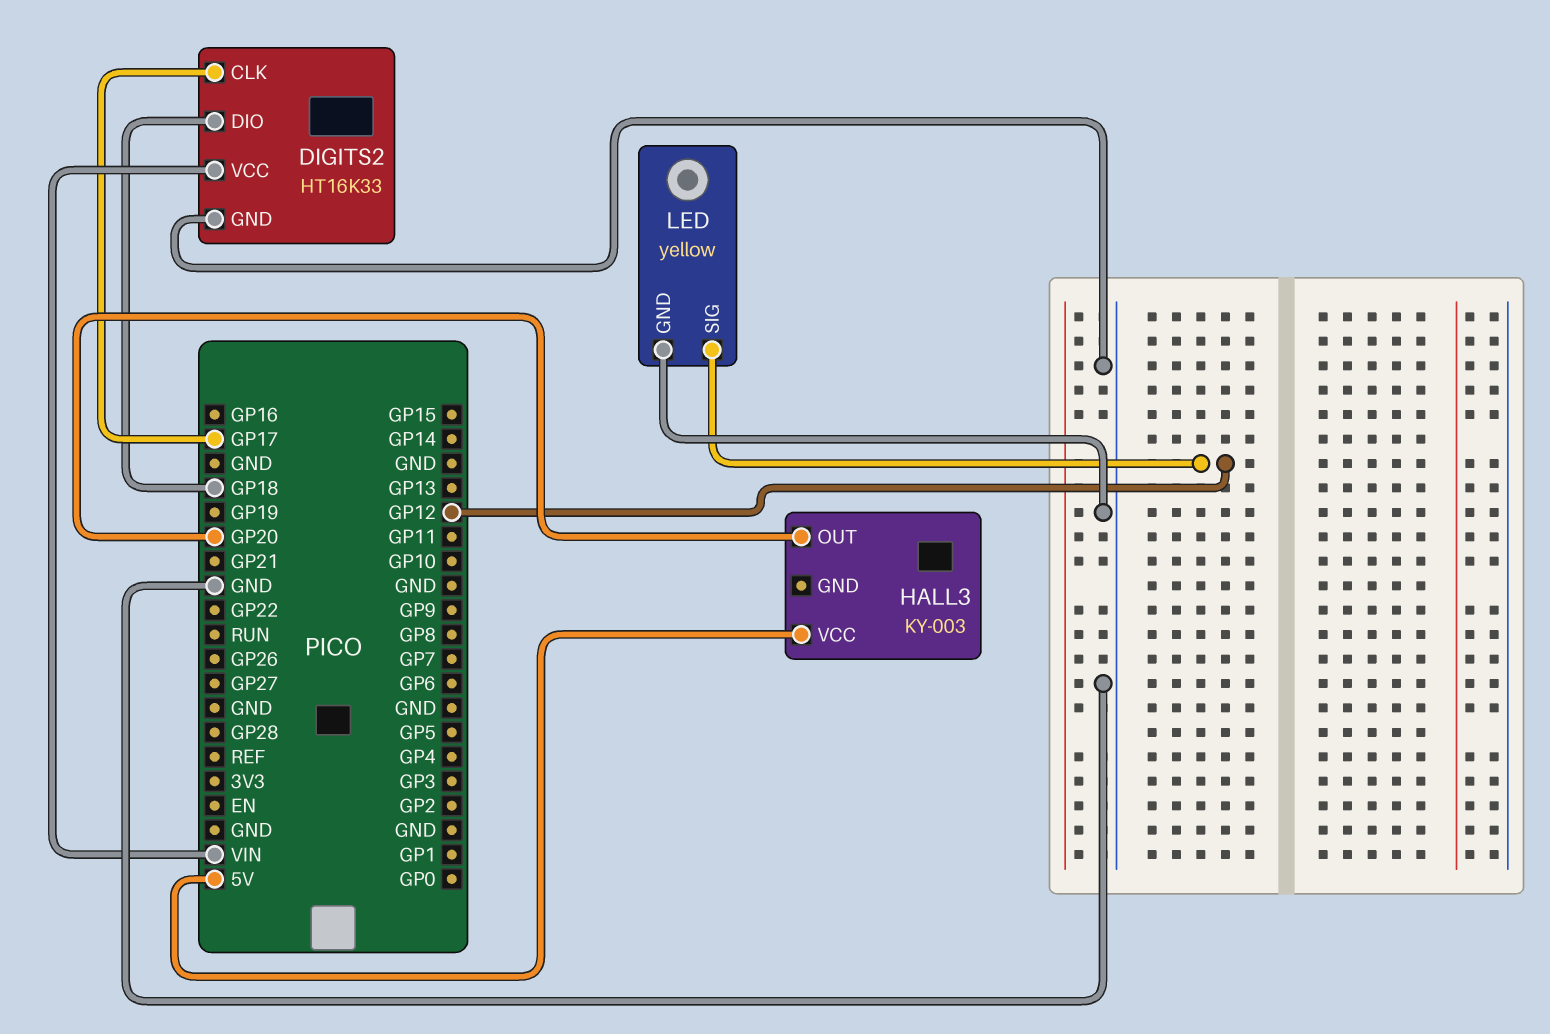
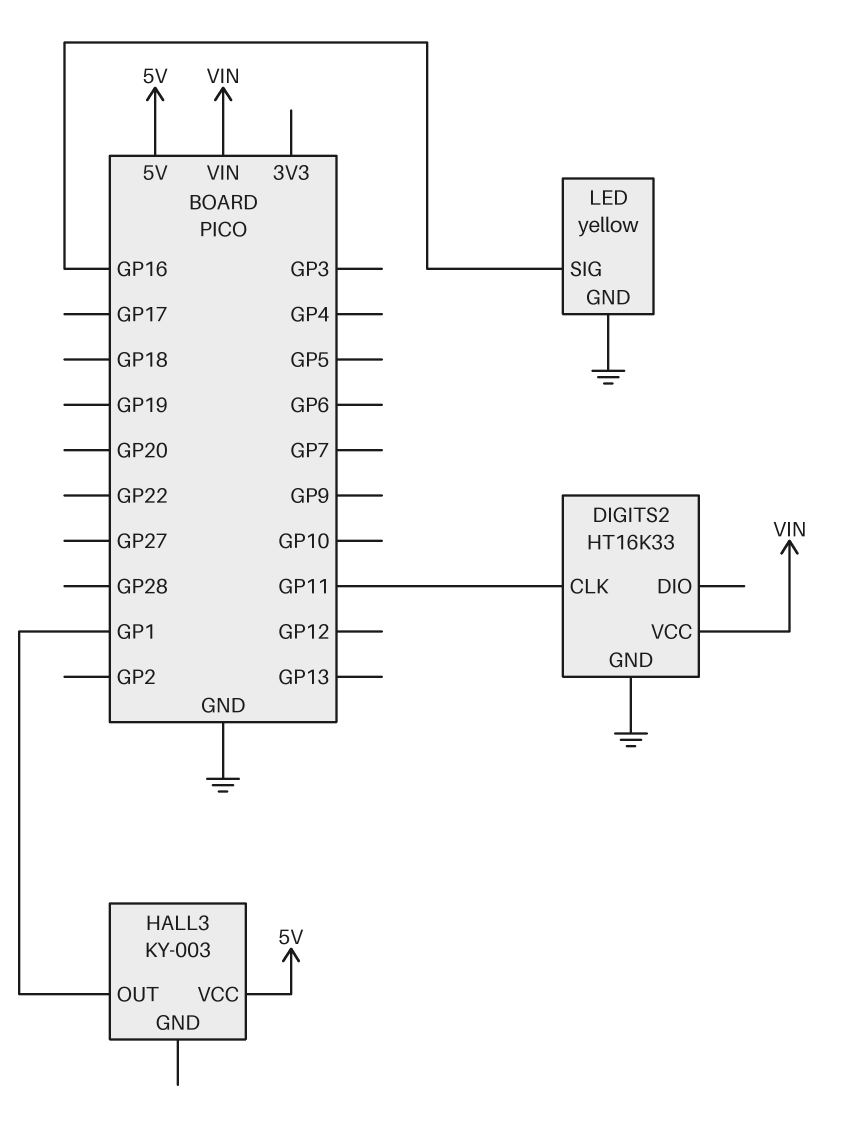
DIGITS2 pin CLK: GP17 -> GP11
DIGITS2 pin DIO: GP18 -> none
HALL3 pin OUT: GP20 -> GP1
LED pin SIG: GP12 -> GP16

